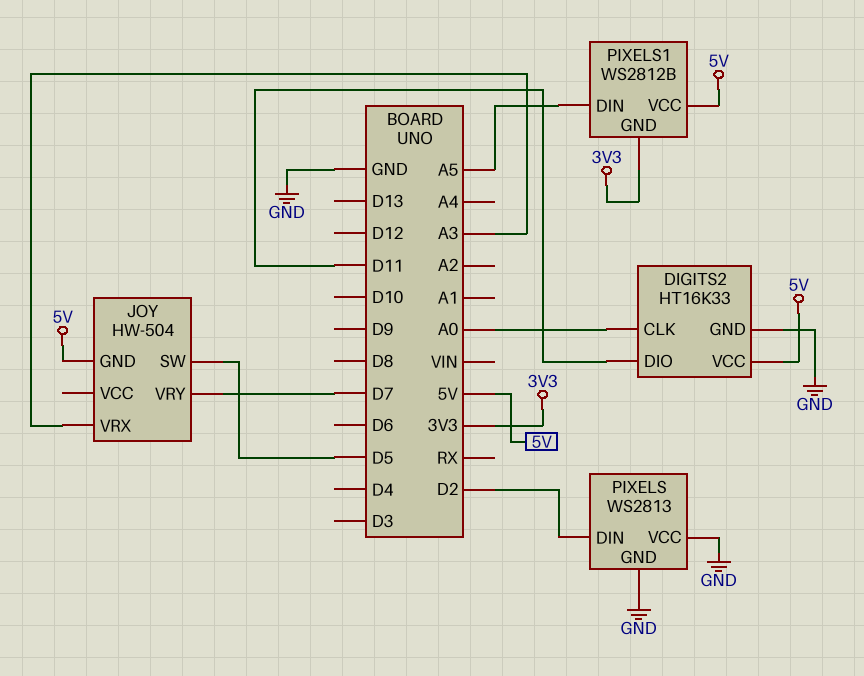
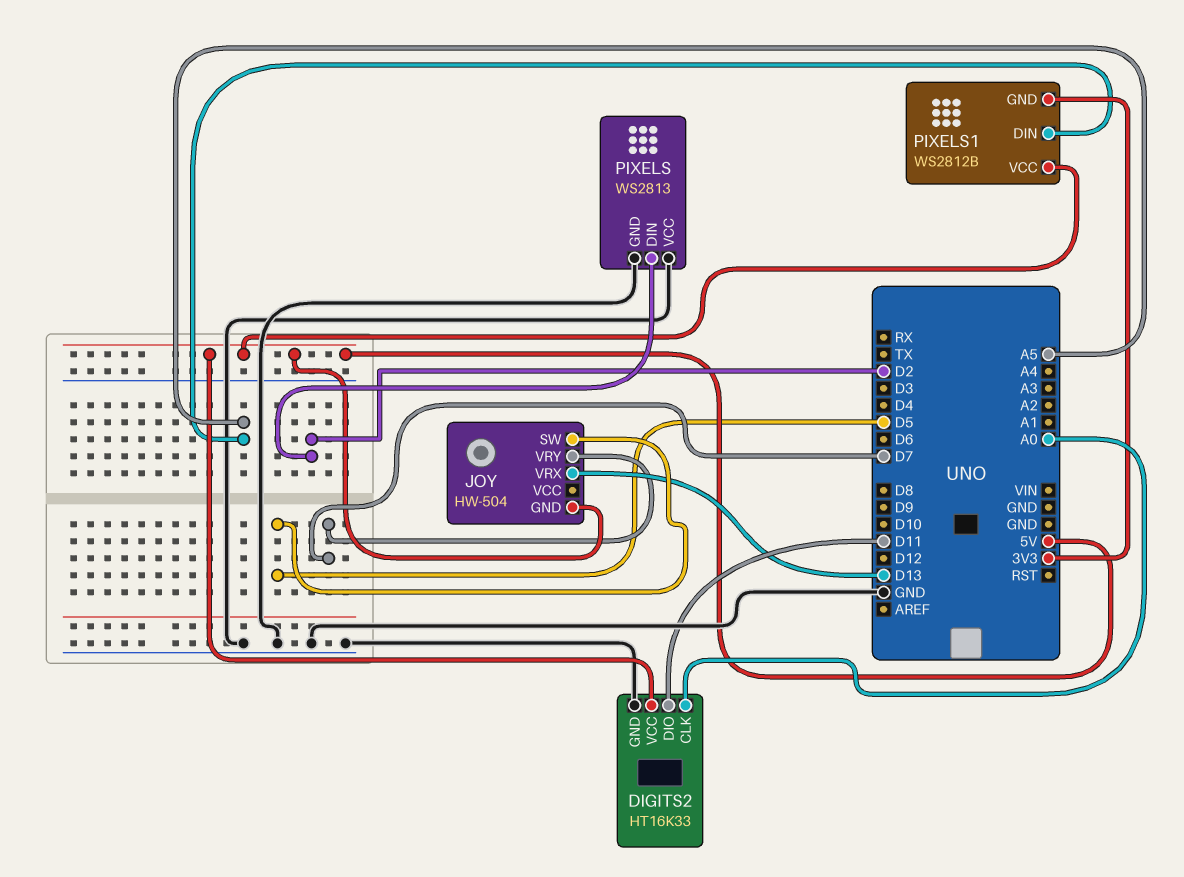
JOY pin VRX: A3 -> D13

